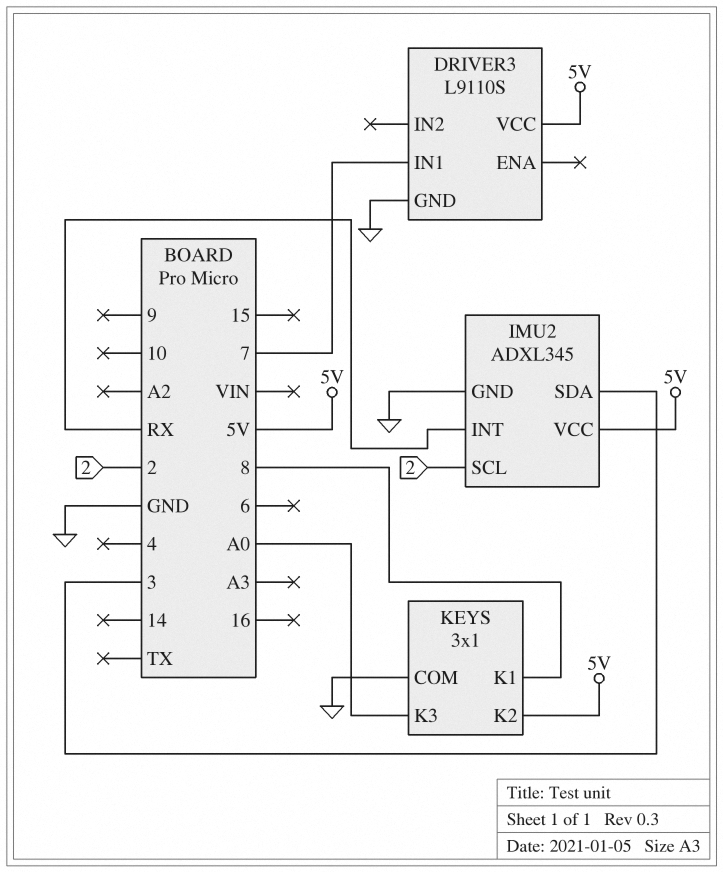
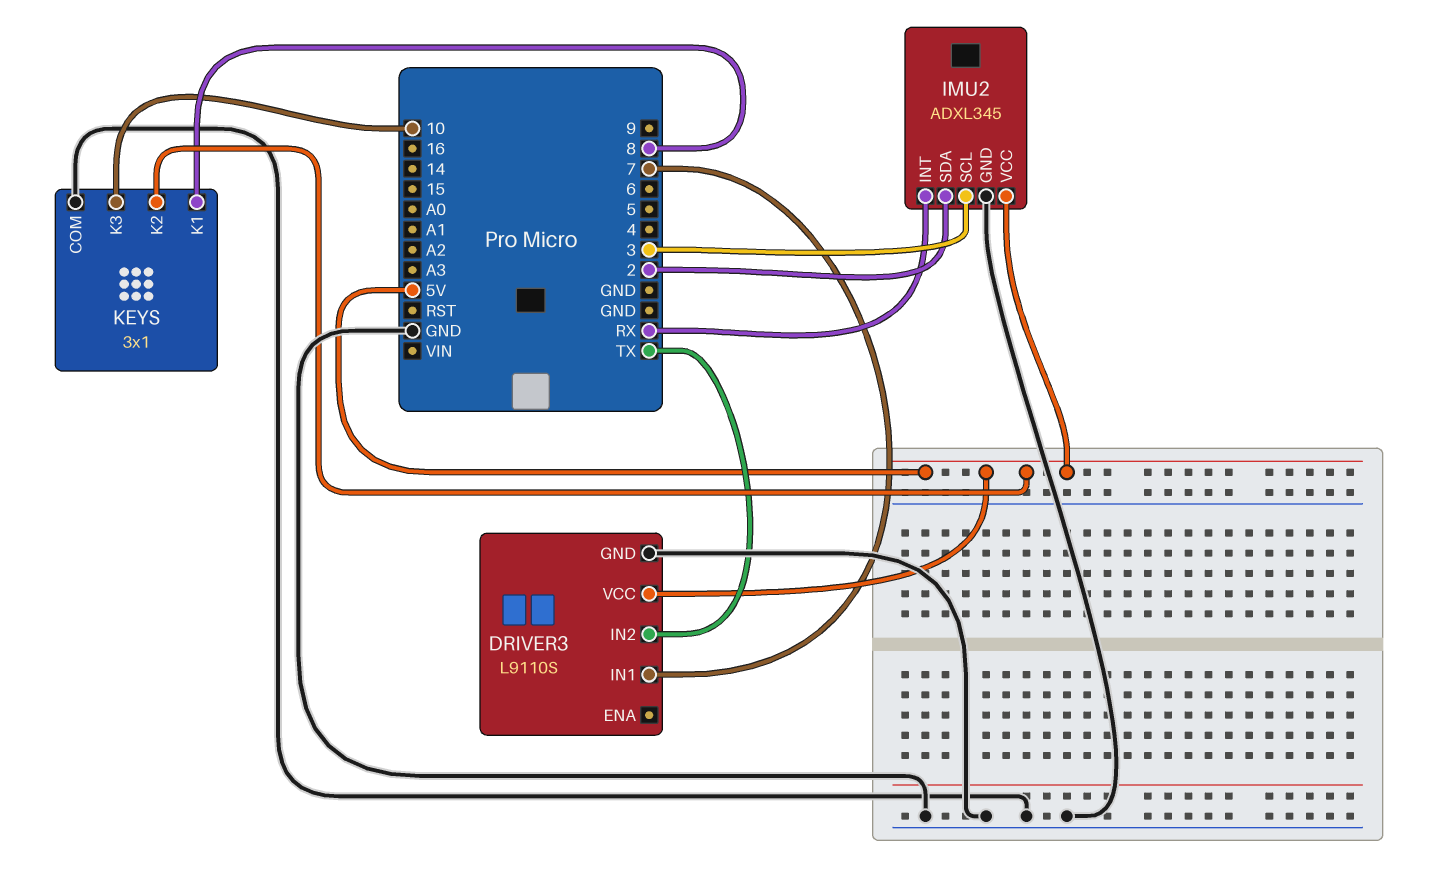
DRIVER3 pin IN2: none -> TX
IMU2 pin SCL: 2 -> 3
IMU2 pin SDA: 3 -> 2
KEYS pin K3: A0 -> 10

